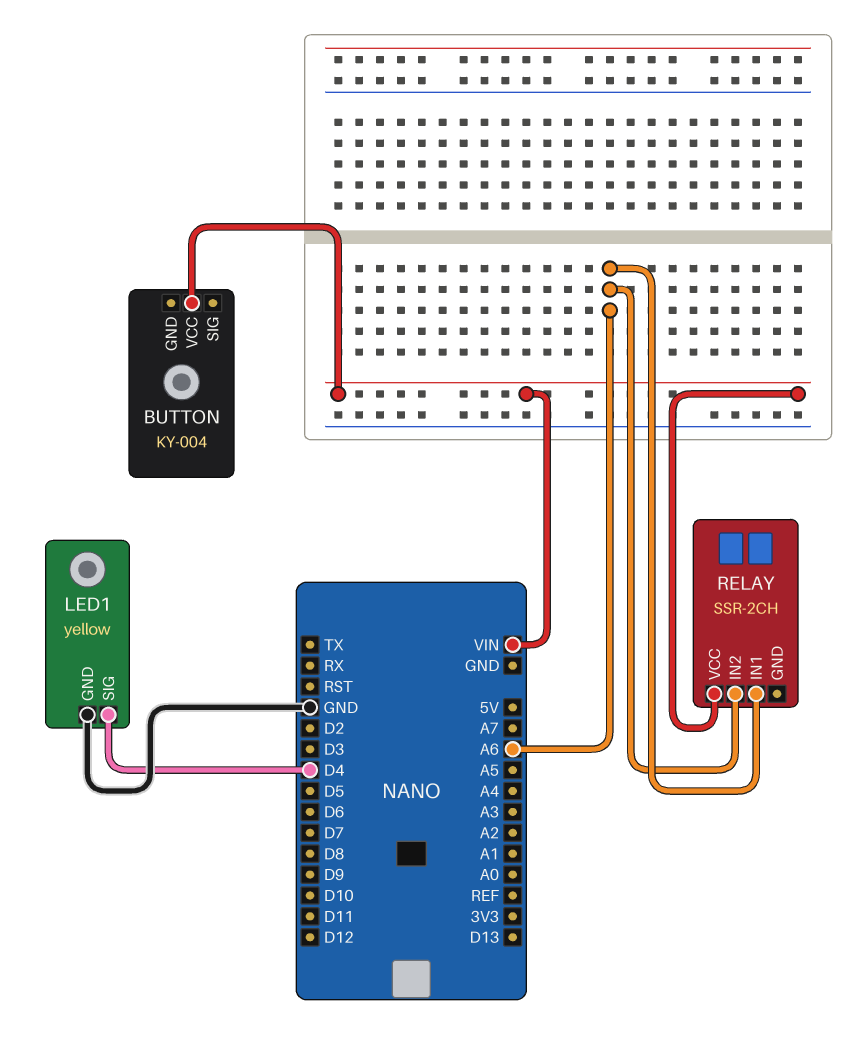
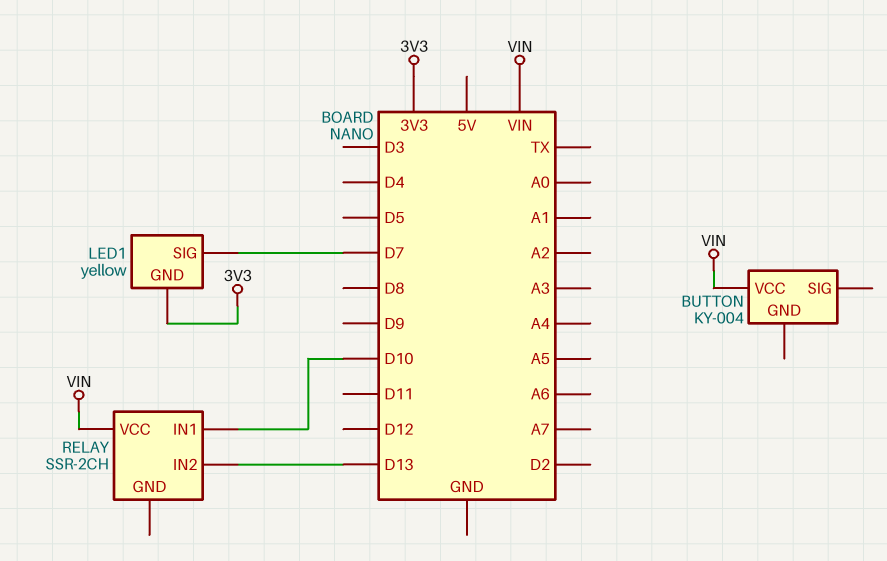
LED1 pin GND: GND -> 3V3
LED1 pin SIG: D4 -> D7
RELAY pin IN1: A6 -> D10
RELAY pin IN2: A6 -> D13

